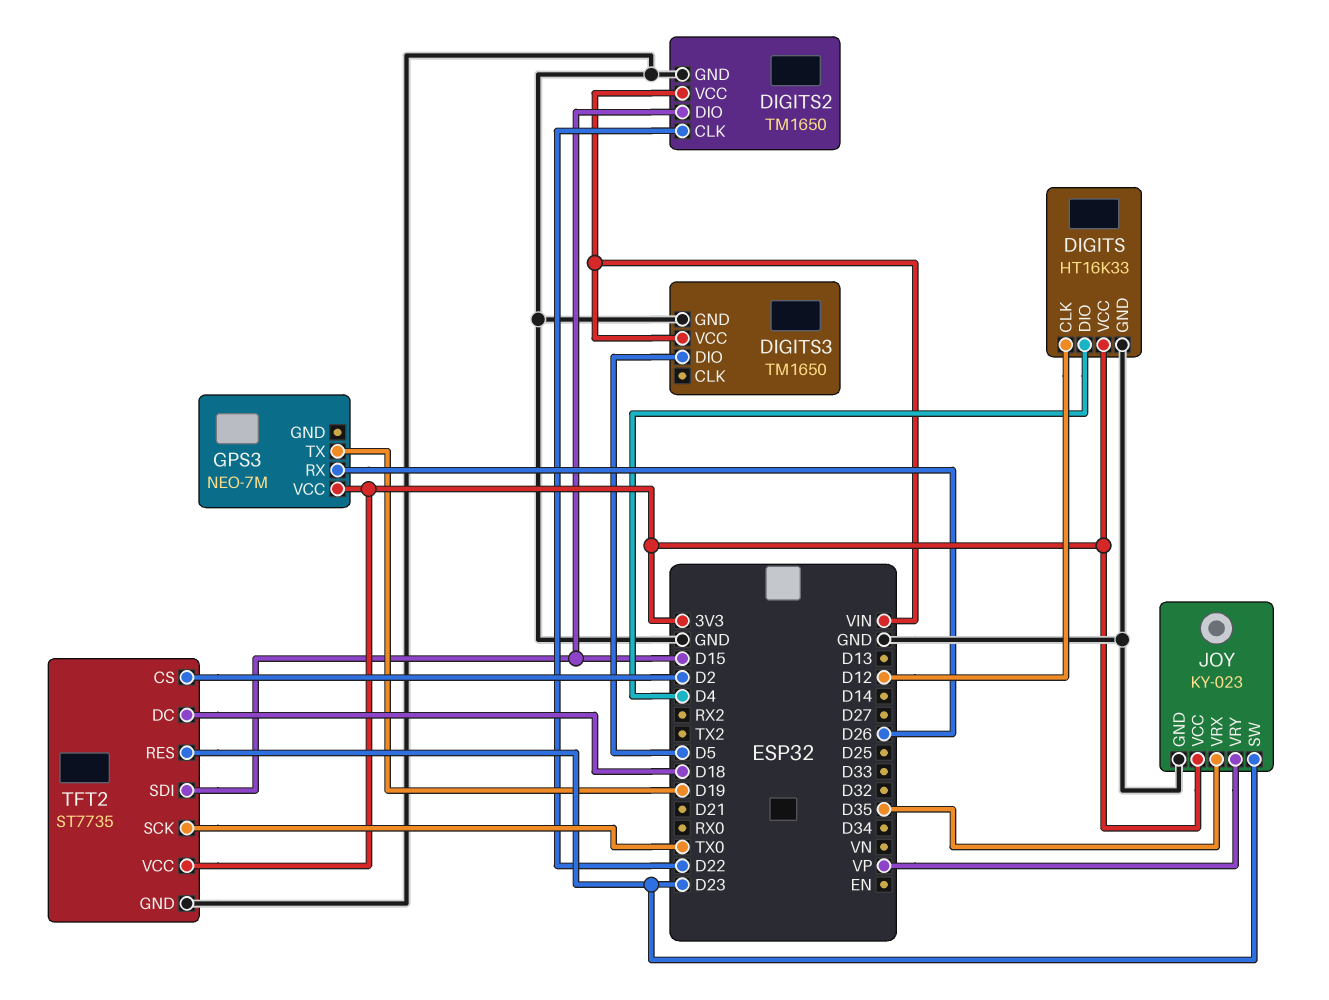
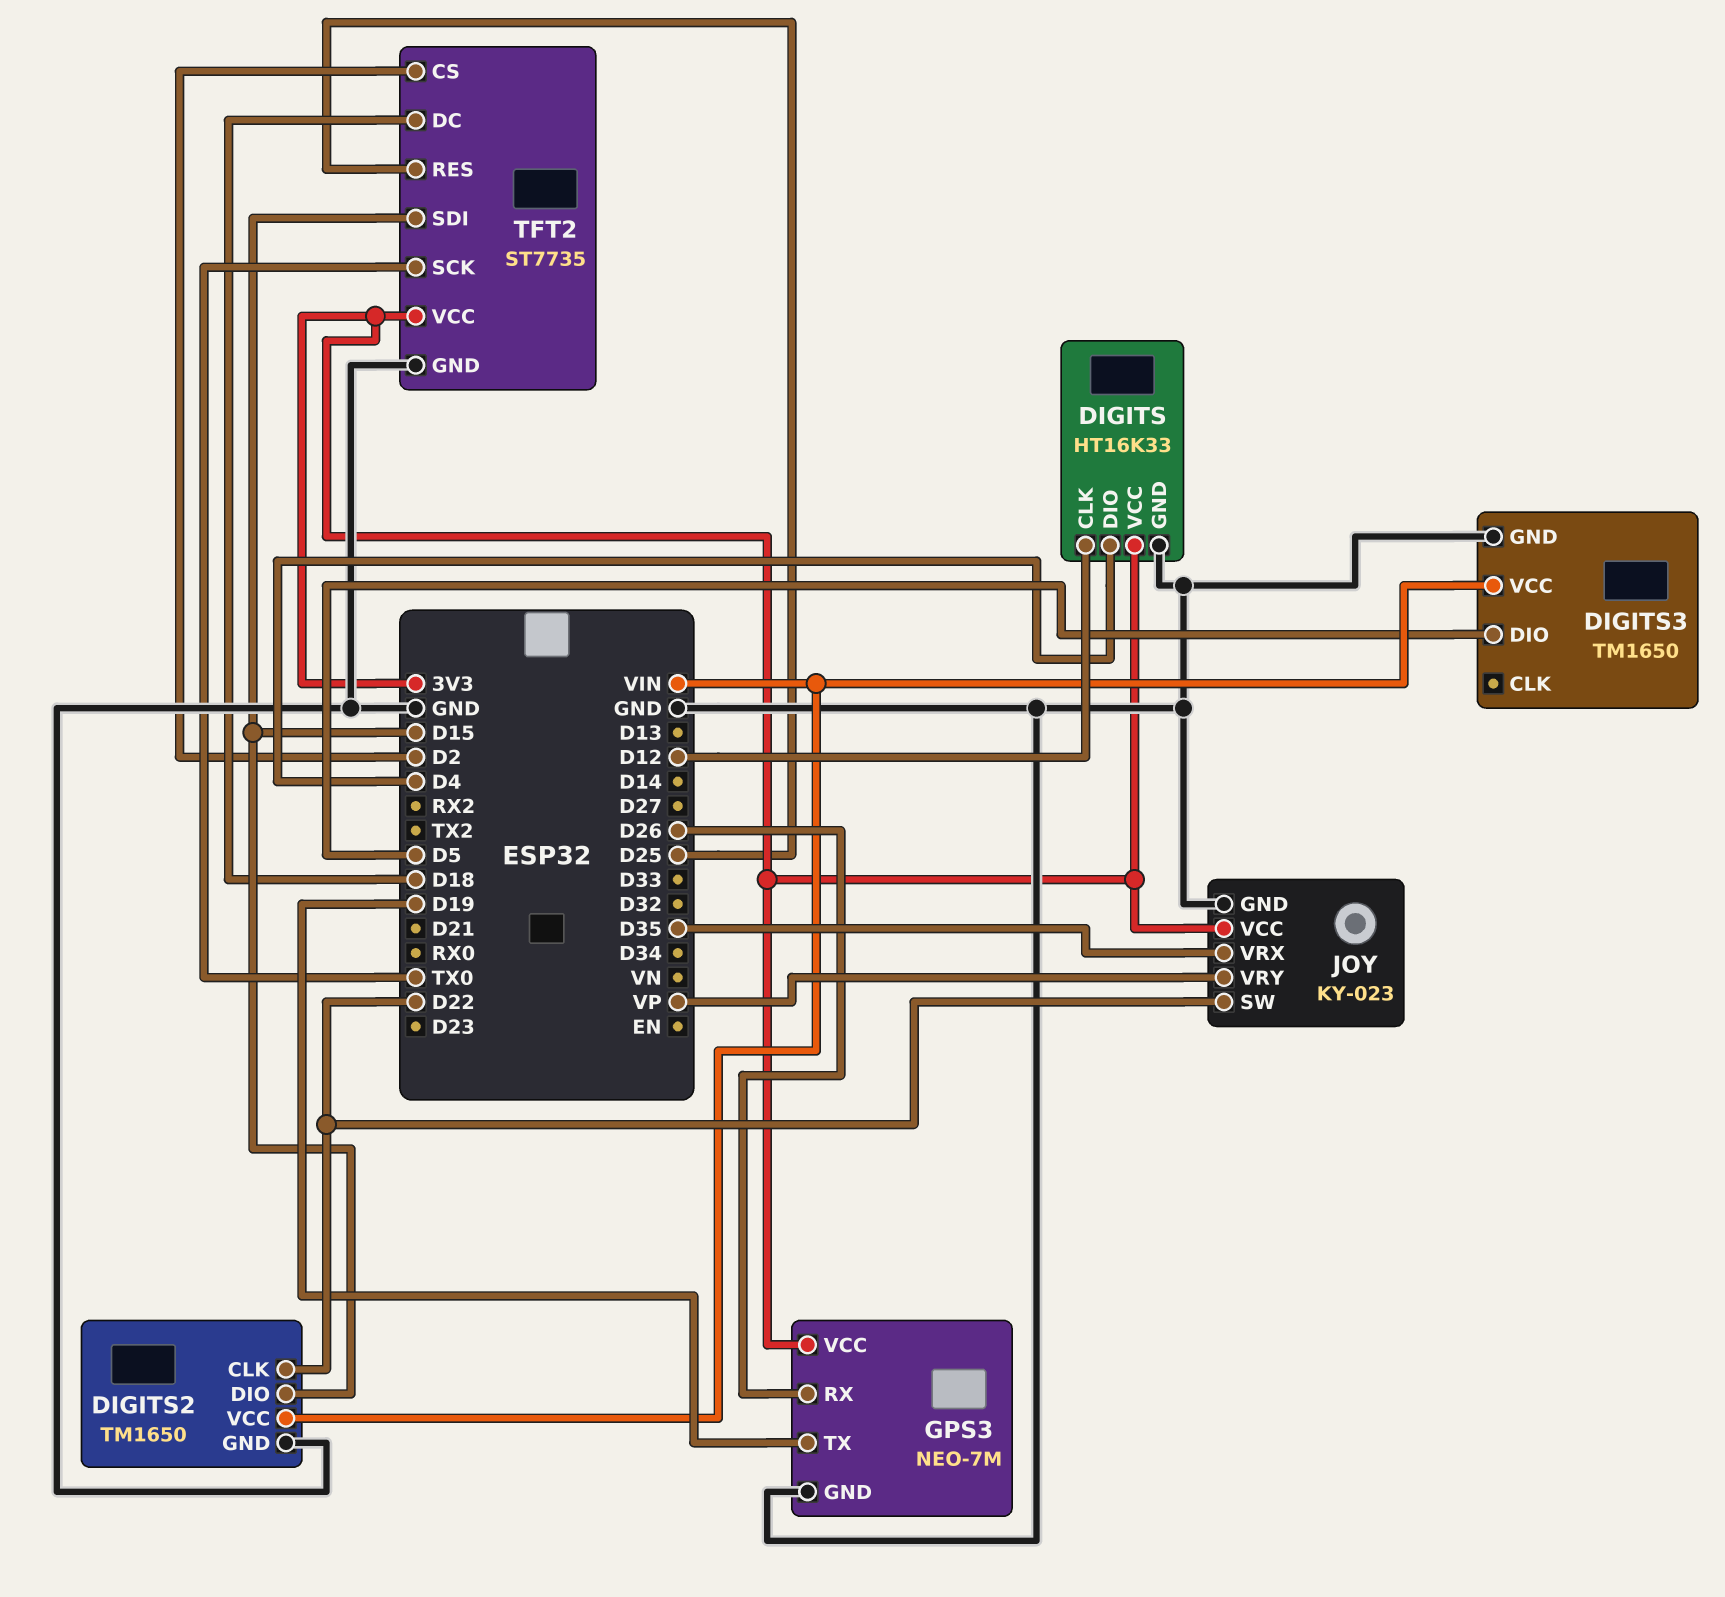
GPS3 pin GND: none -> GND
JOY pin SW: D23 -> D22
TFT2 pin RES: D23 -> D25

